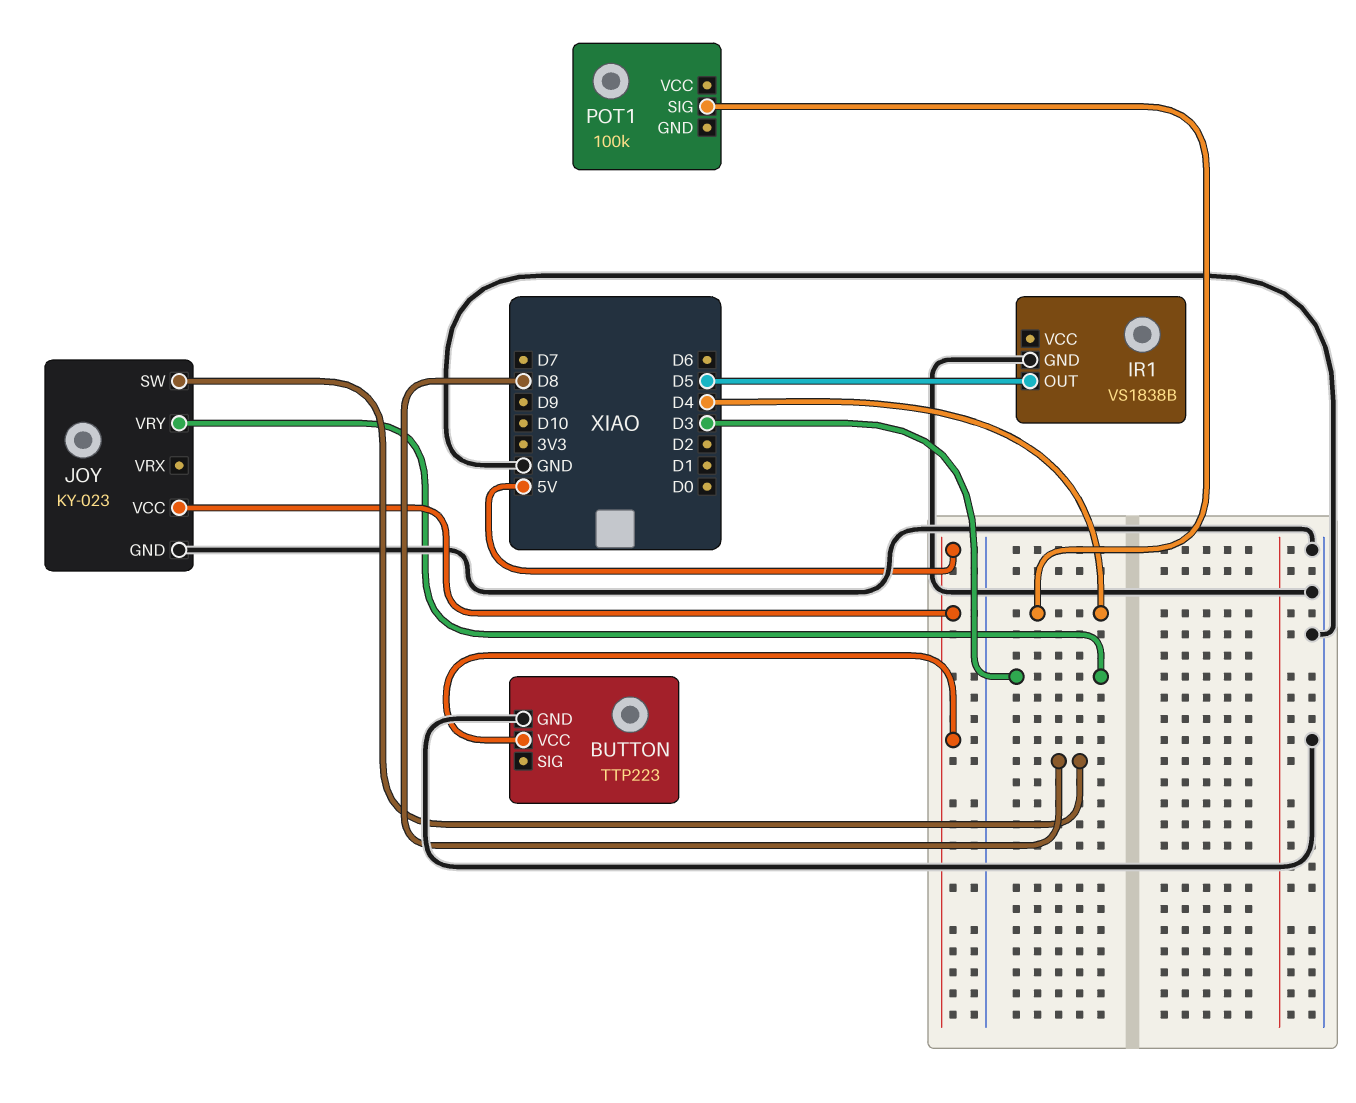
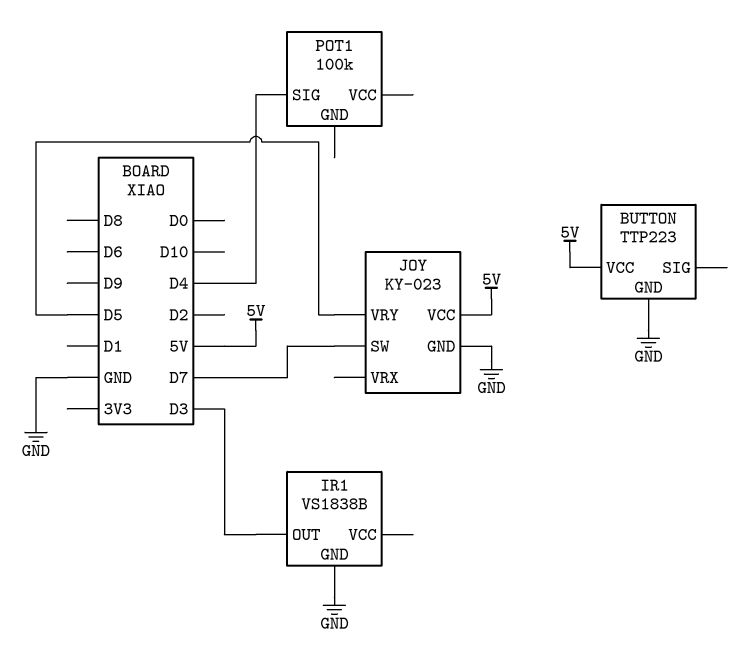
IR1 pin OUT: D5 -> D3
JOY pin SW: D8 -> D7
JOY pin VRY: D3 -> D5

